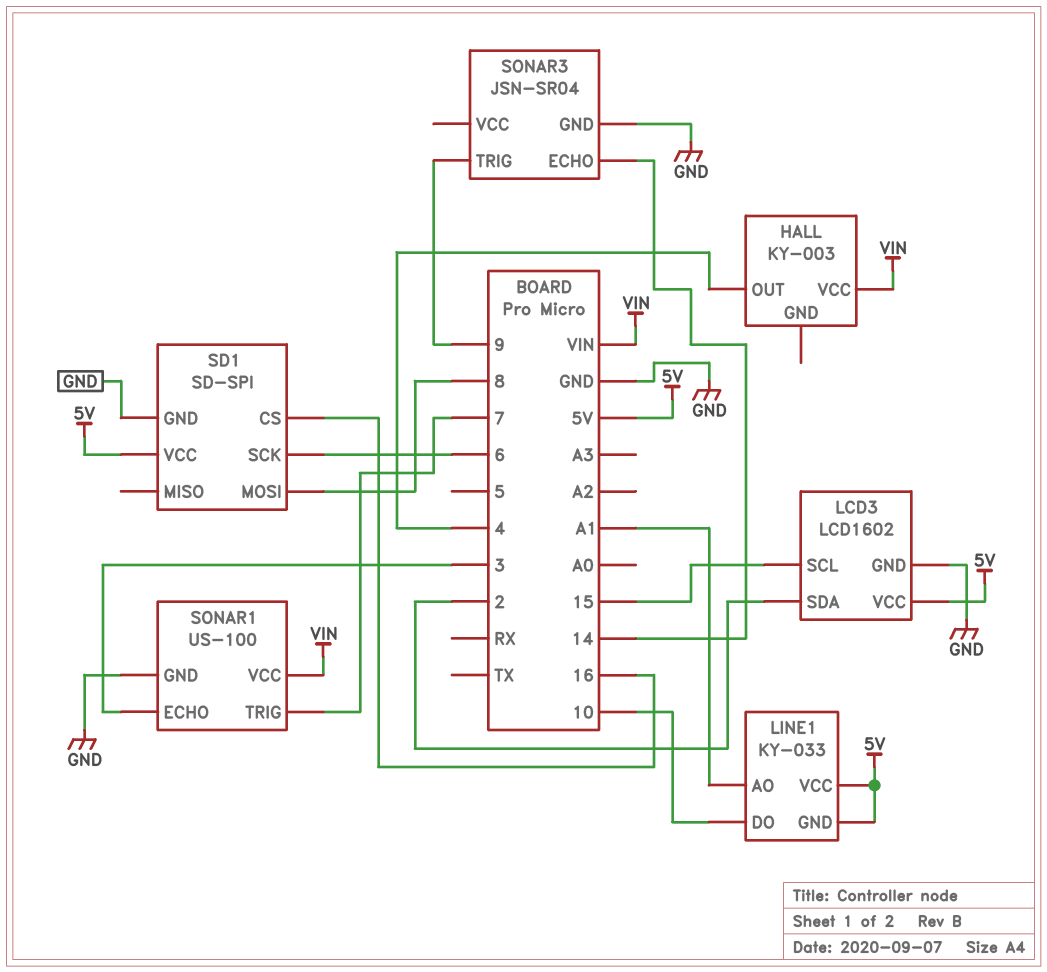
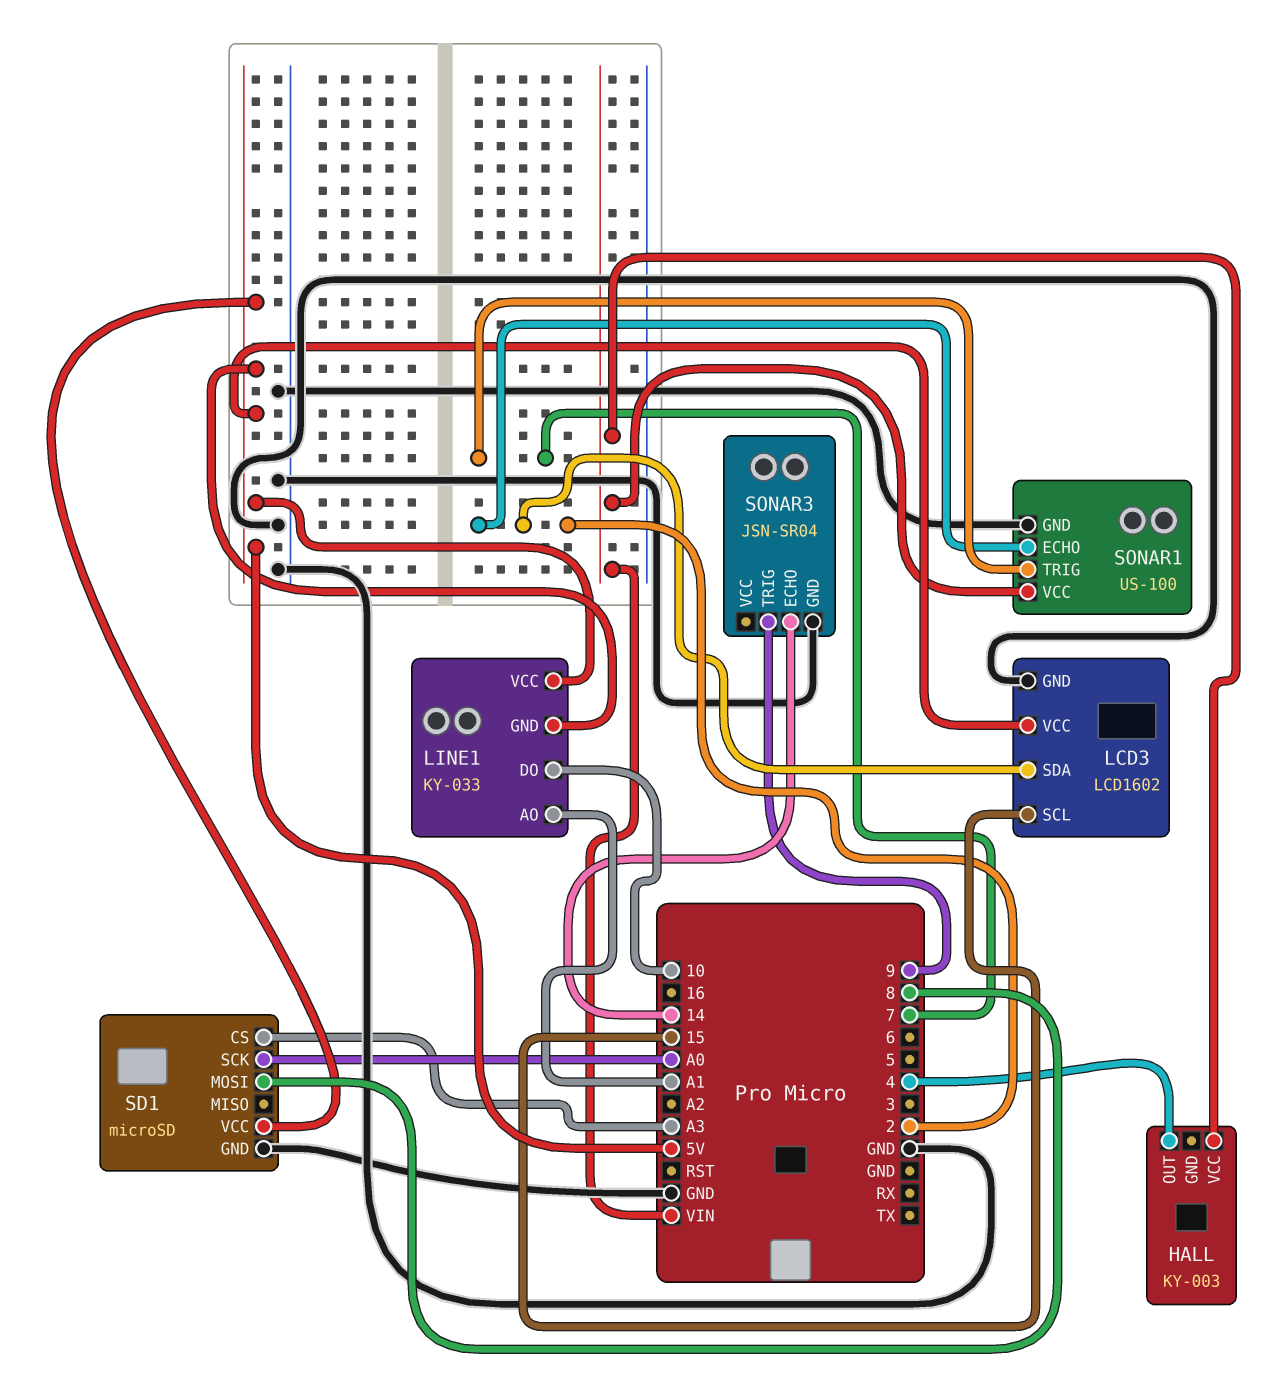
SD1: SD-SPI -> microSD
SD1 pin CS: 16 -> A3
SD1 pin SCK: 6 -> A0
SONAR1 pin ECHO: 3 -> 2

